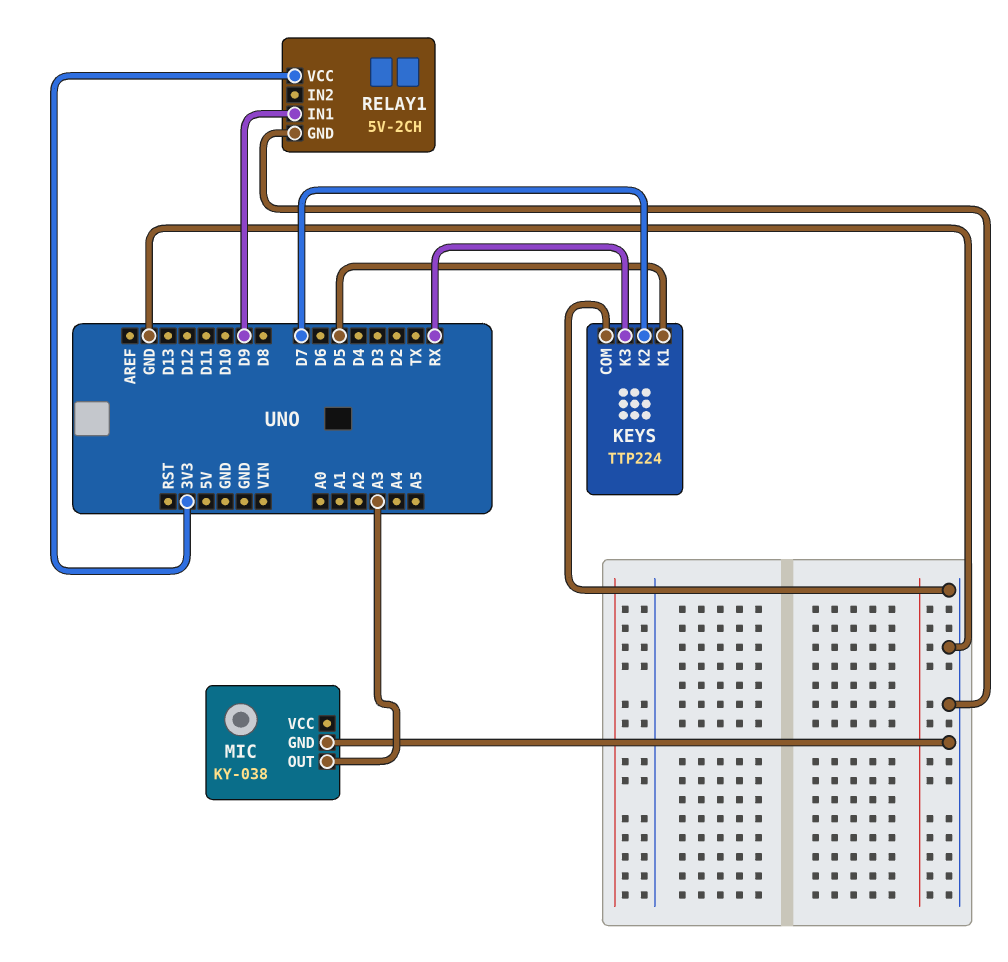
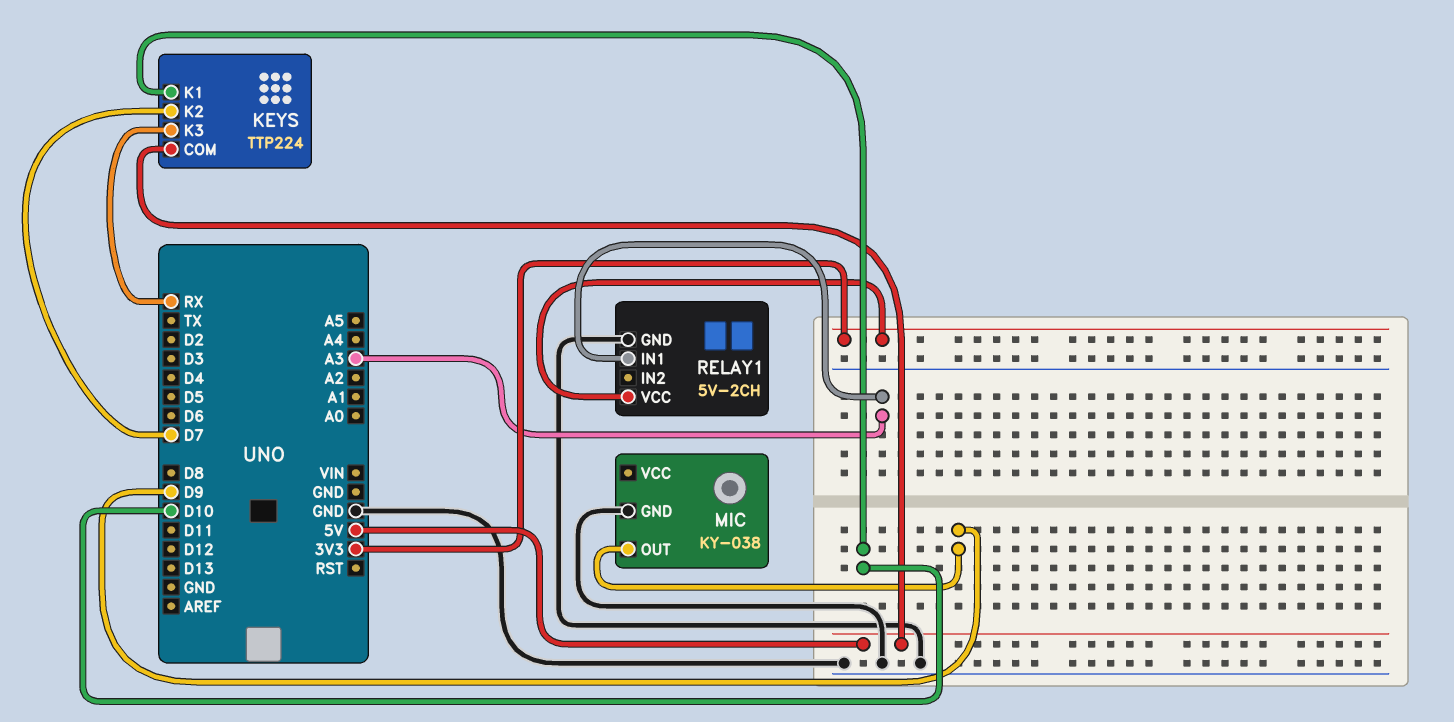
KEYS pin COM: GND -> 5V
KEYS pin K1: D5 -> D10
MIC pin OUT: A3 -> D9
RELAY1 pin IN1: D9 -> A3

